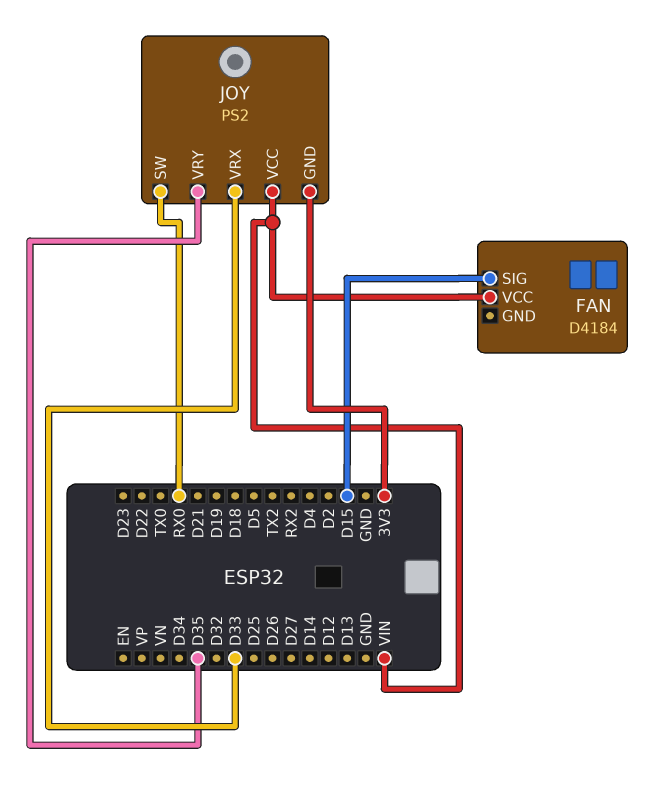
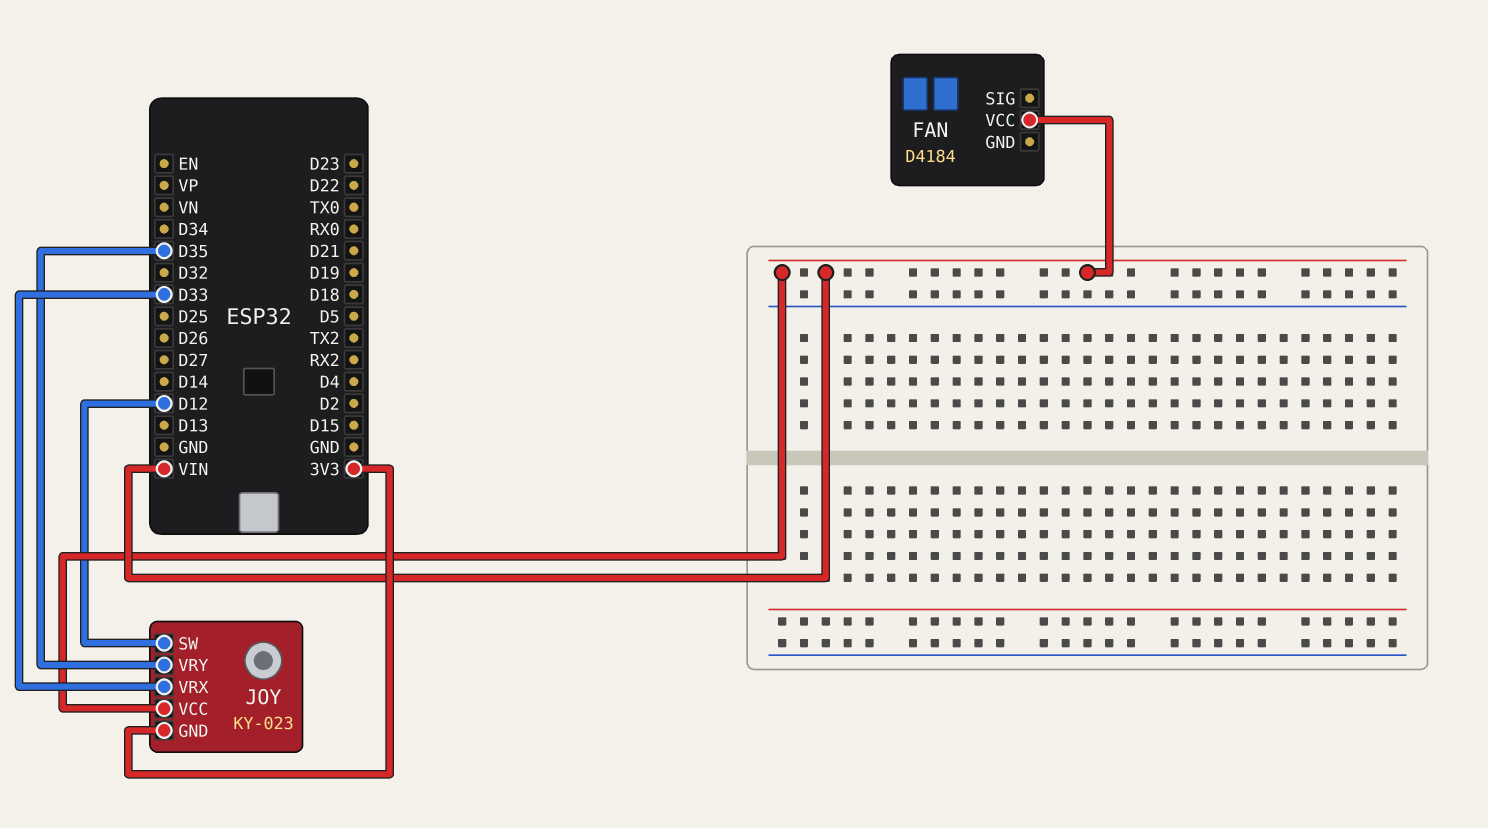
FAN pin SIG: D15 -> none
JOY: PS2 -> KY-023
JOY pin SW: RX0 -> D12

